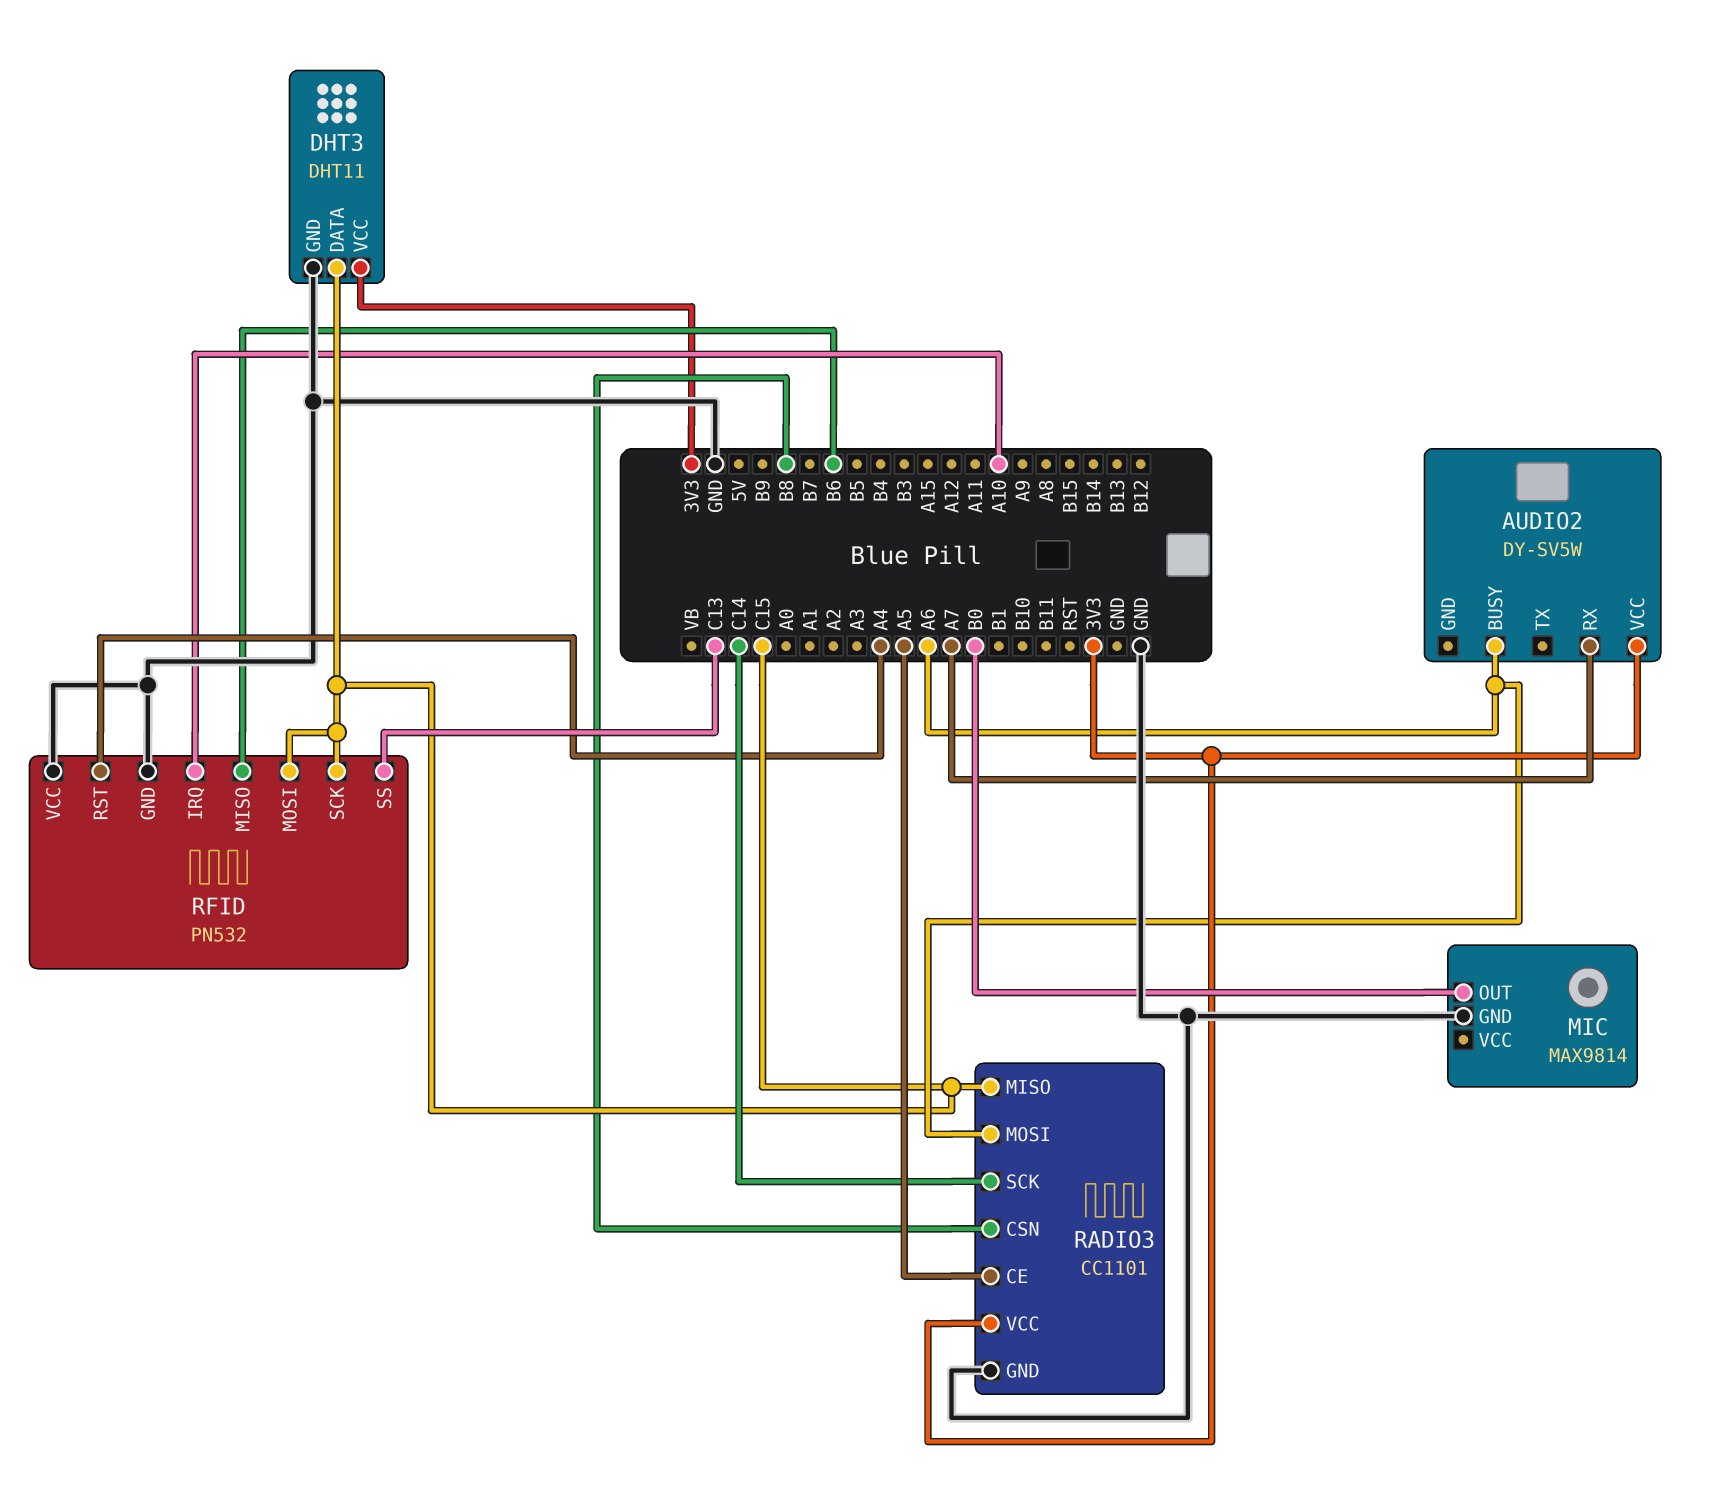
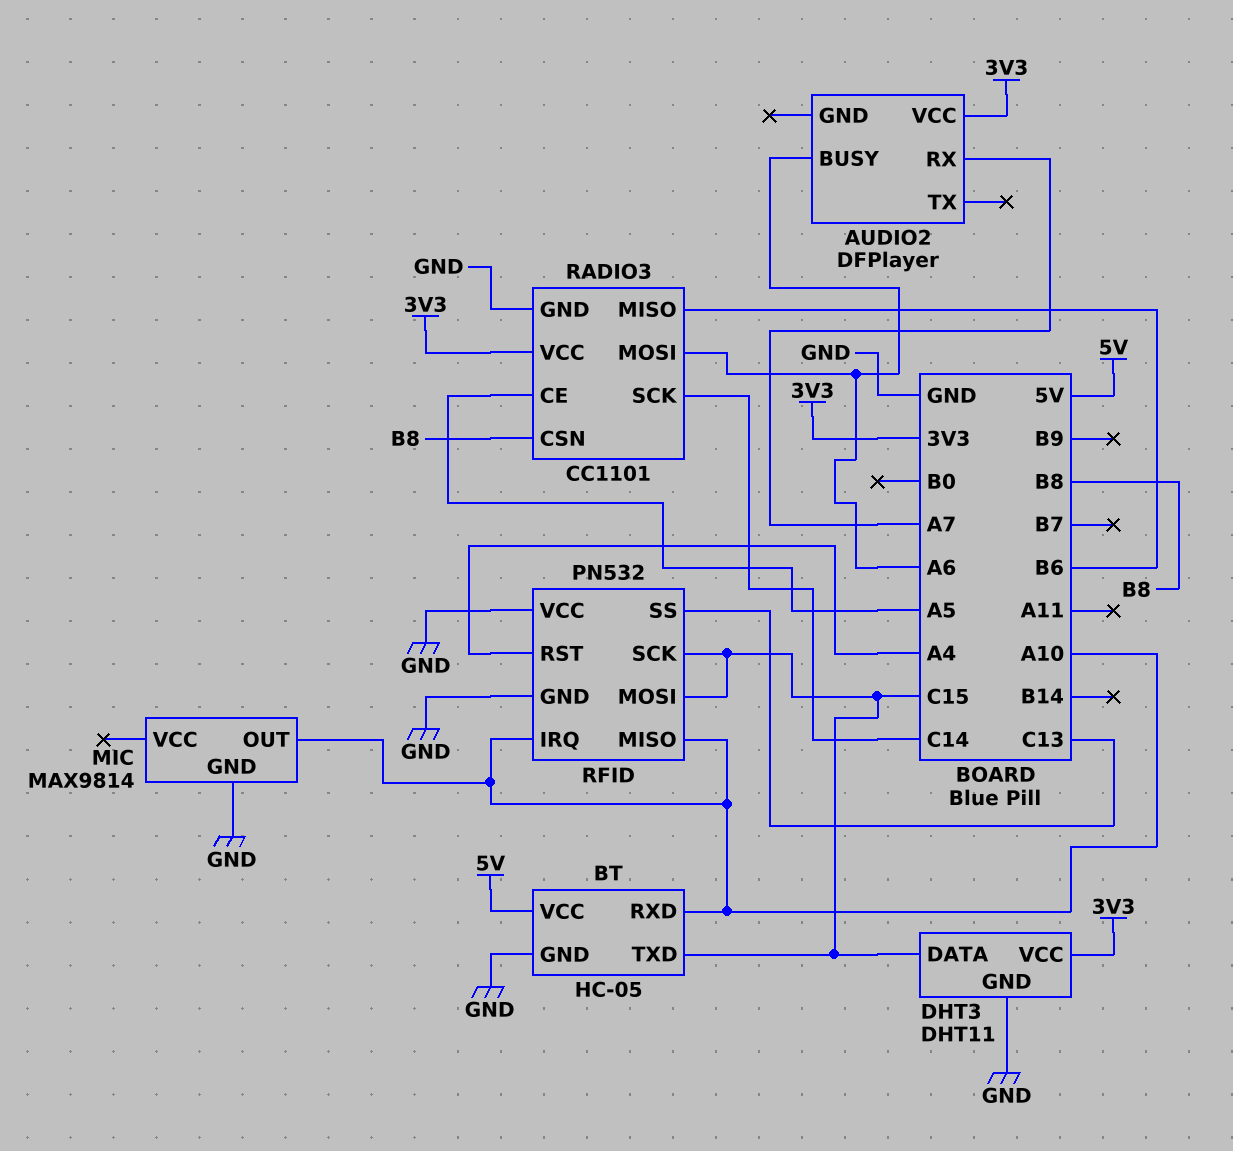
AUDIO2: DY-SV5W -> DFPlayer
BT: none -> HC-05
BT pin GND: none -> GND
BT pin RXD: none -> A10
BT pin TXD: none -> C15
BT pin VCC: none -> 5V
MIC pin OUT: B0 -> A10
RADIO3 pin MISO: C15 -> B6
RFID pin MISO: B6 -> A10

